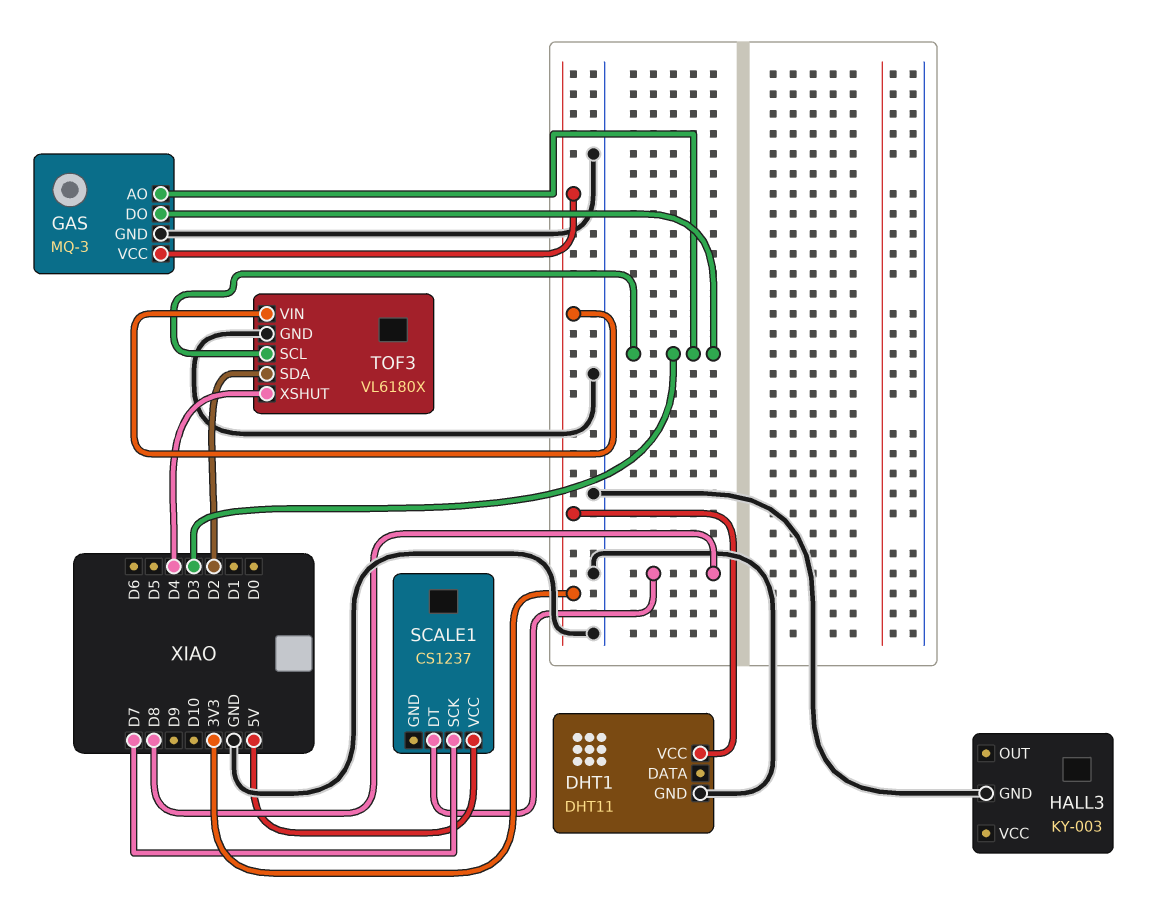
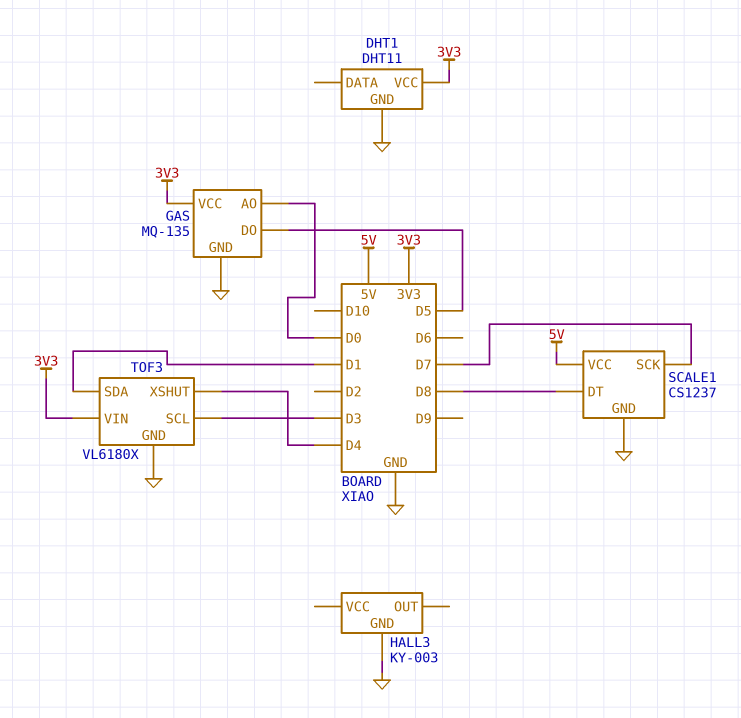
GAS: MQ-3 -> MQ-135
GAS pin AO: D3 -> D0
GAS pin DO: D3 -> D5
SCALE1 pin GND: none -> GND
TOF3 pin SDA: D2 -> D1

